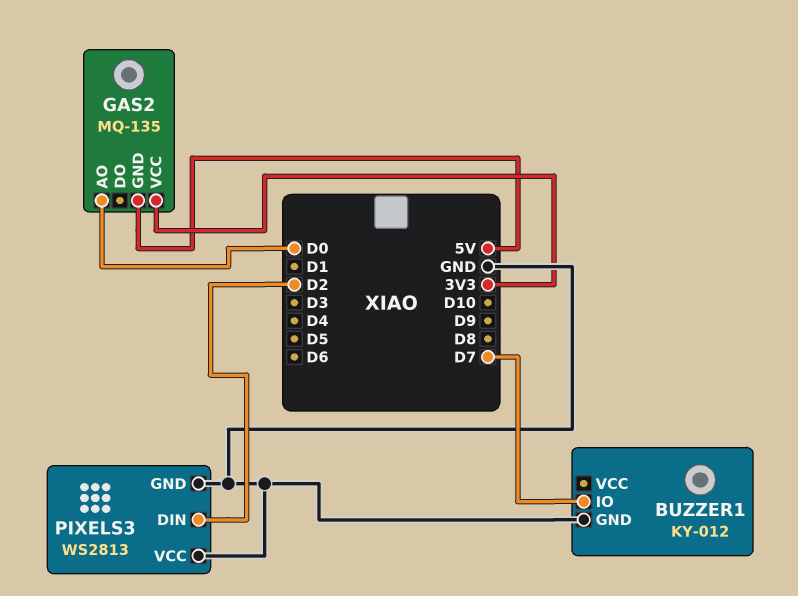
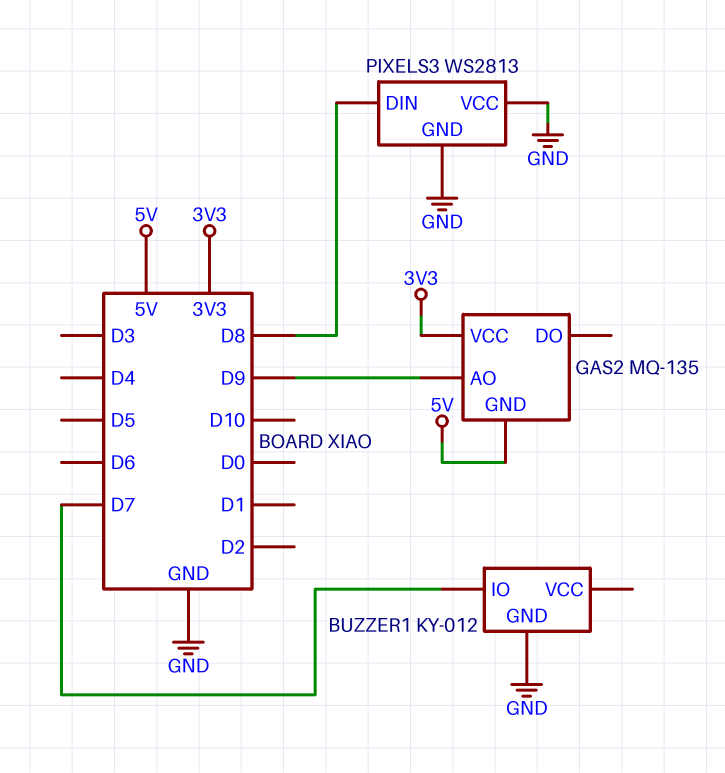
GAS2 pin AO: D0 -> D9
PIXELS3 pin DIN: D2 -> D8

